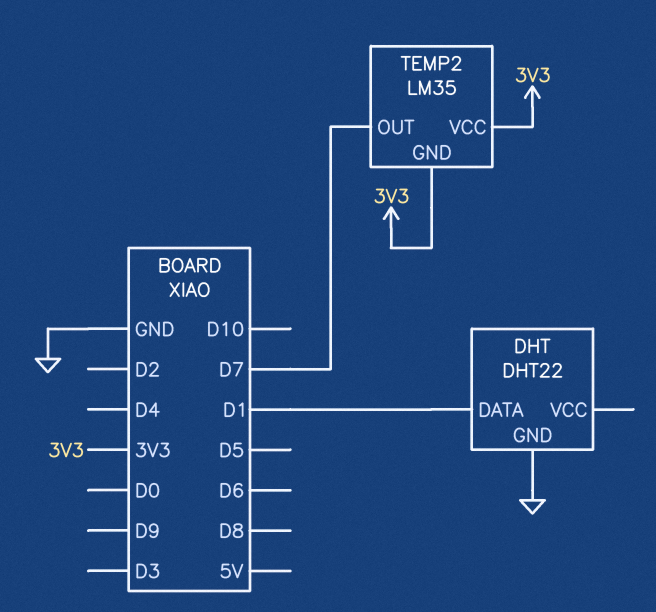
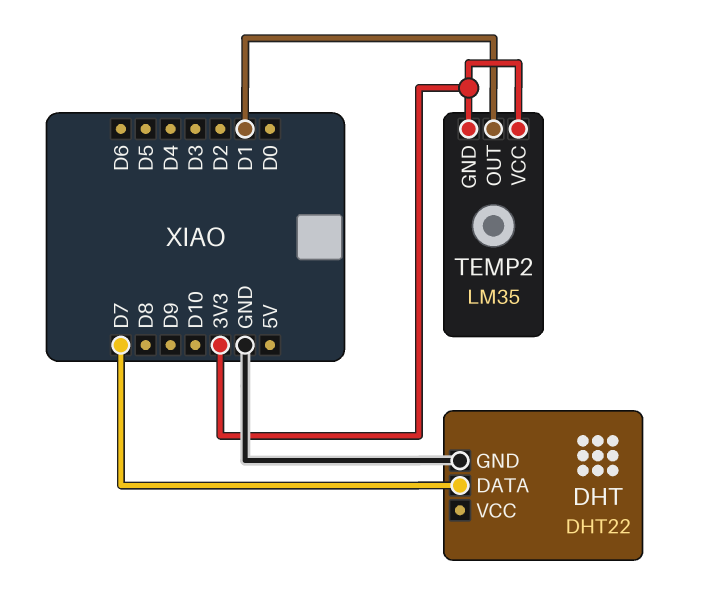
DHT pin DATA: D1 -> D7
TEMP2 pin OUT: D7 -> D1

